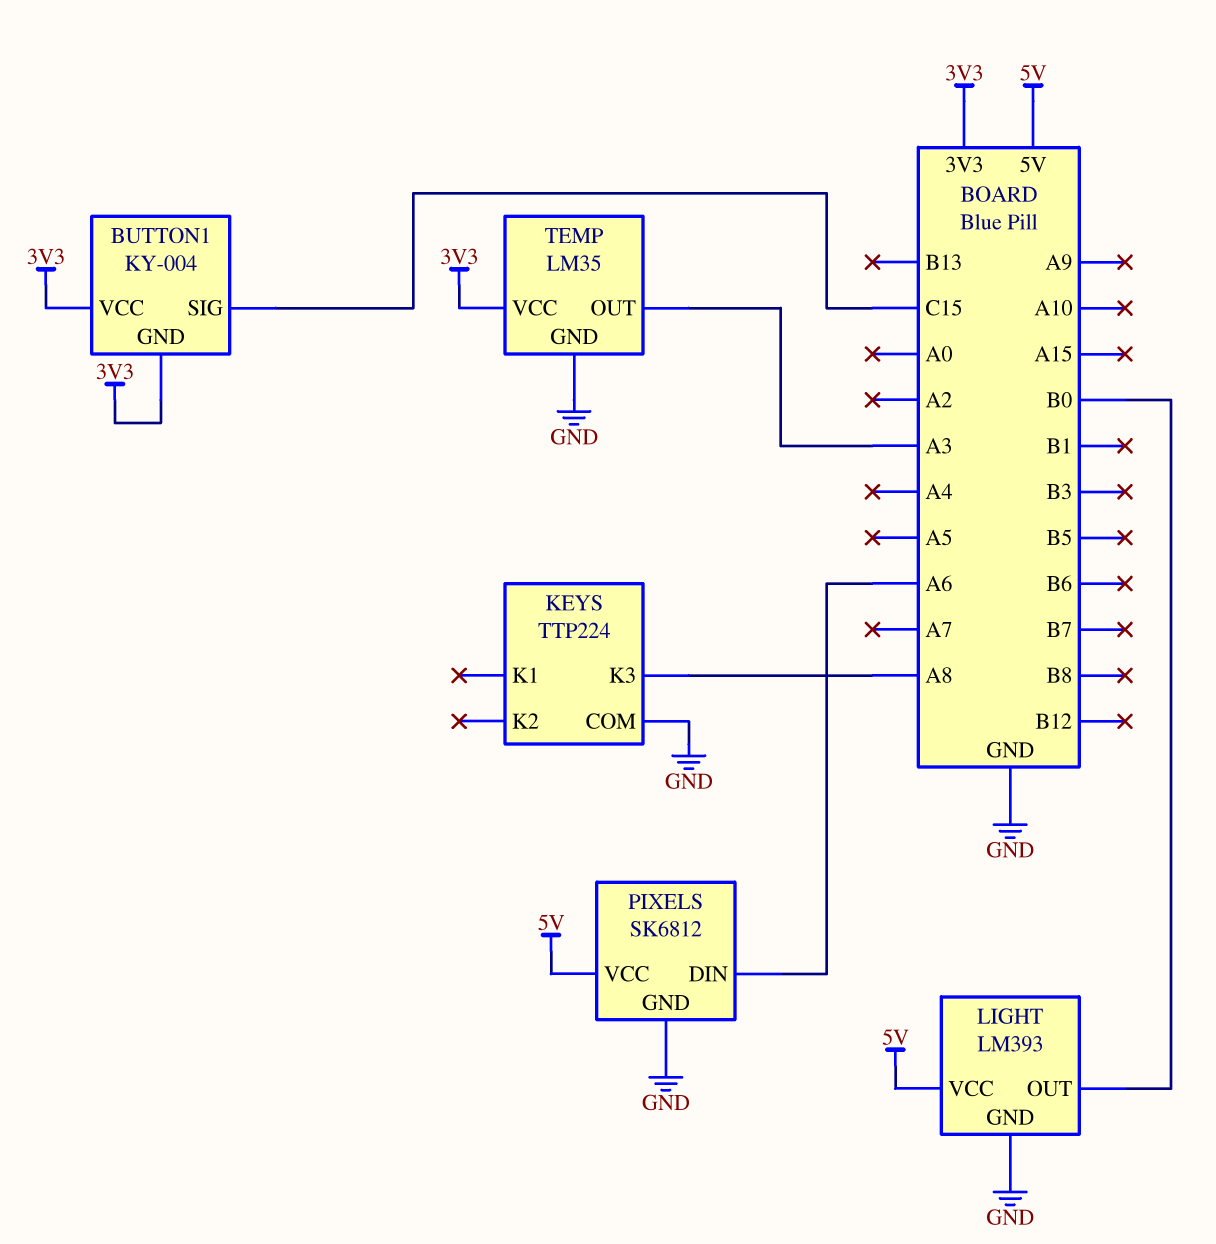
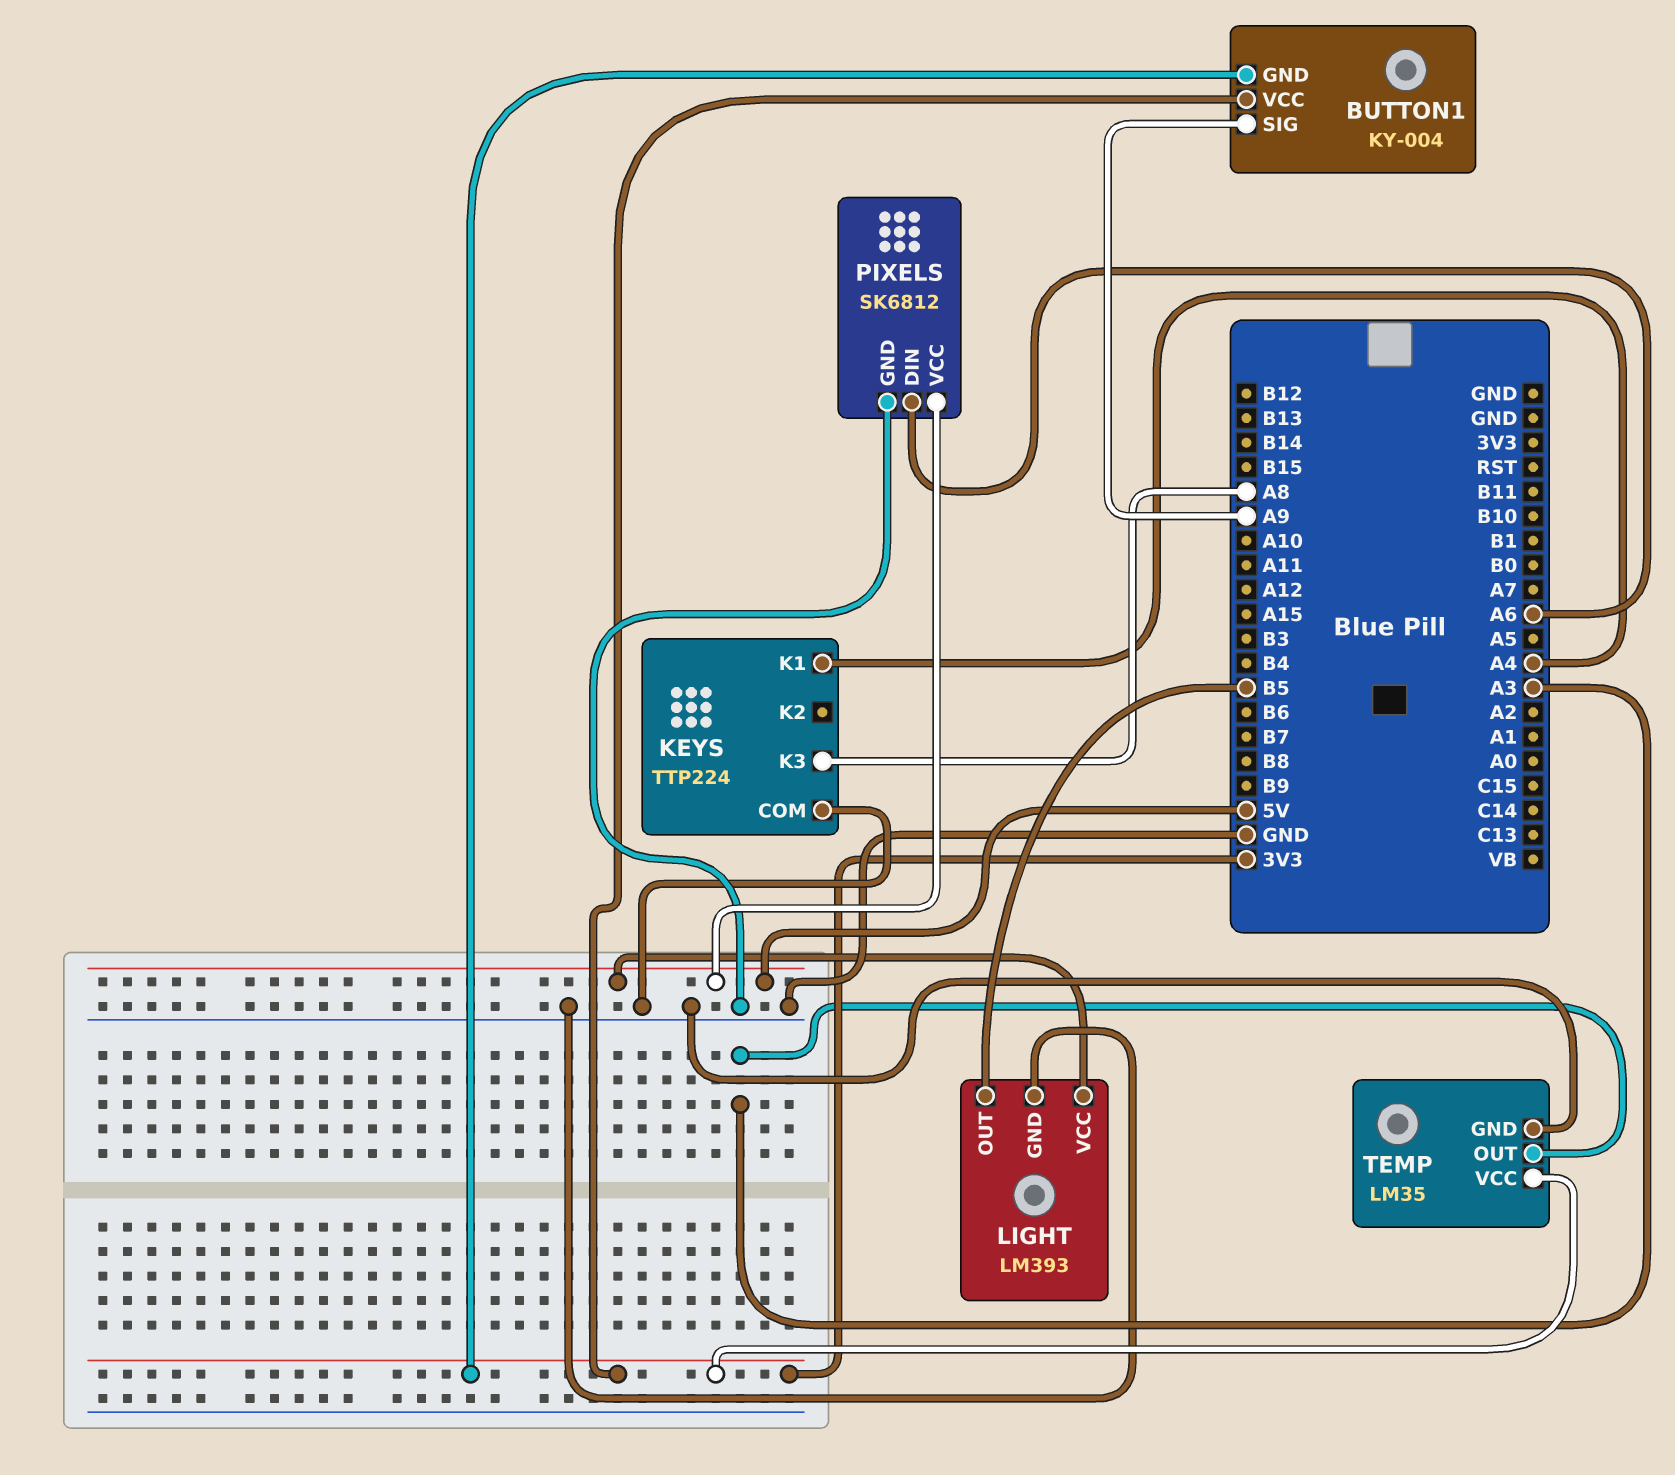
BUTTON1 pin SIG: C15 -> A9
KEYS pin K1: none -> A4
LIGHT pin OUT: B0 -> B5

